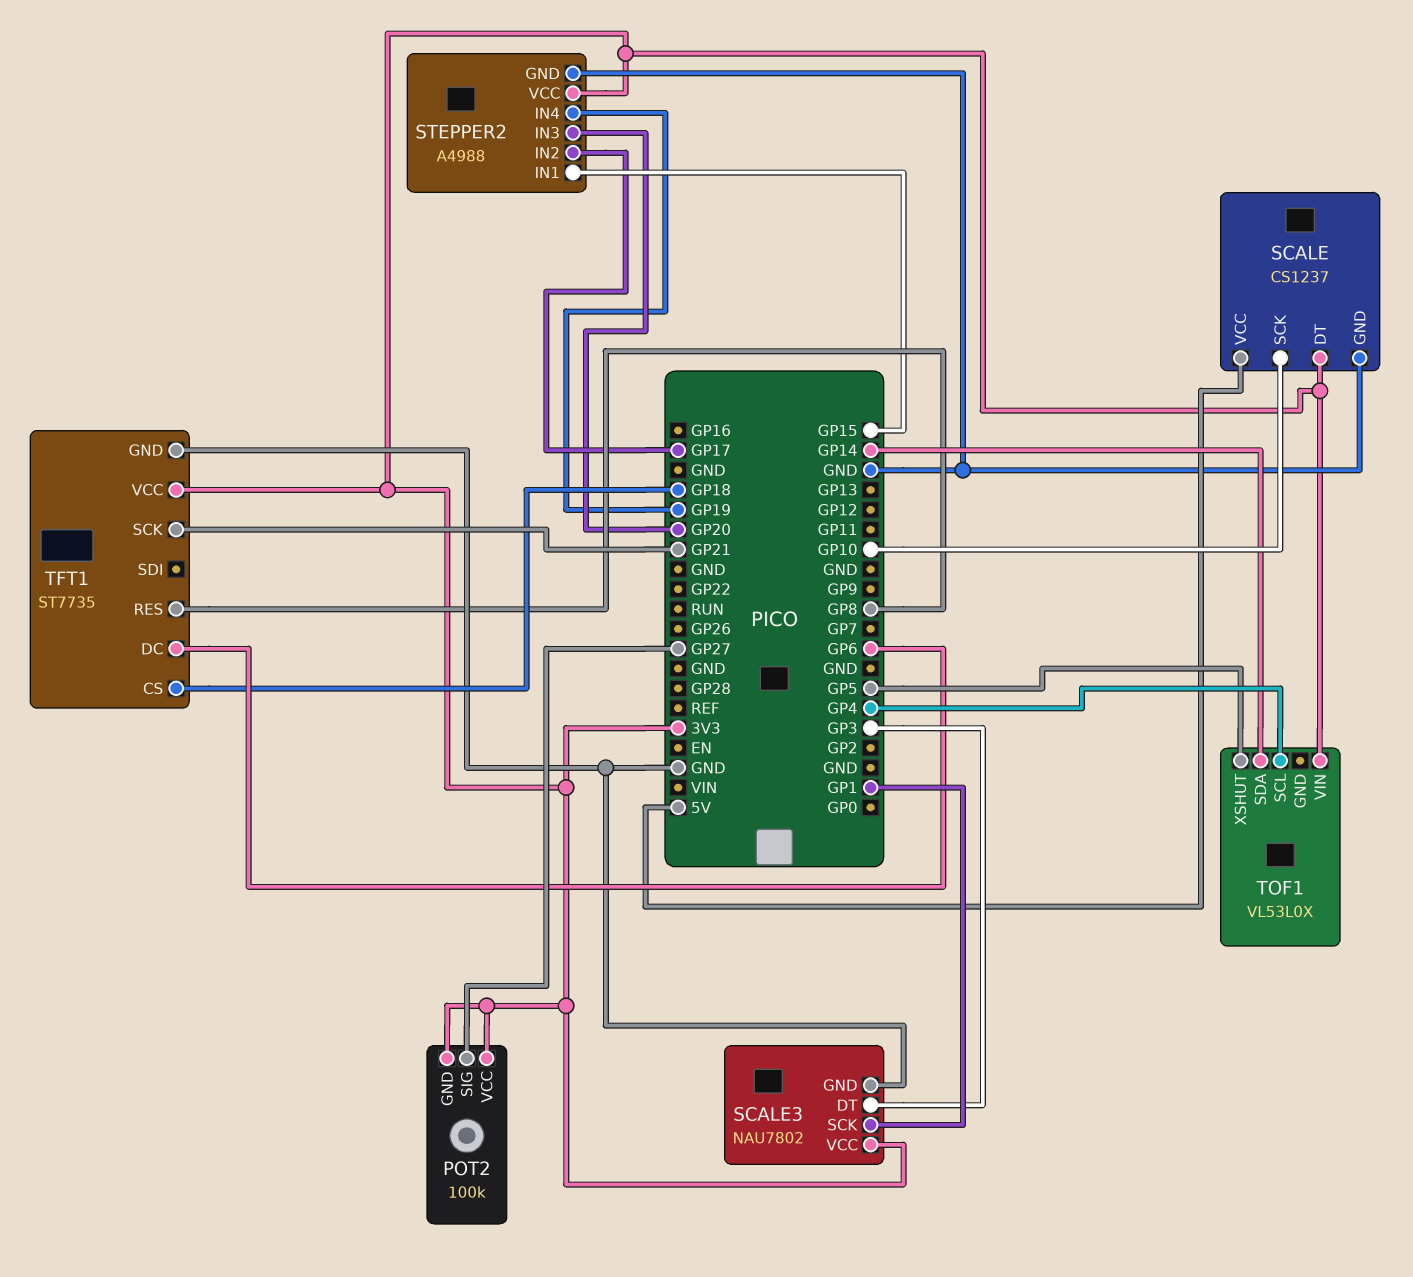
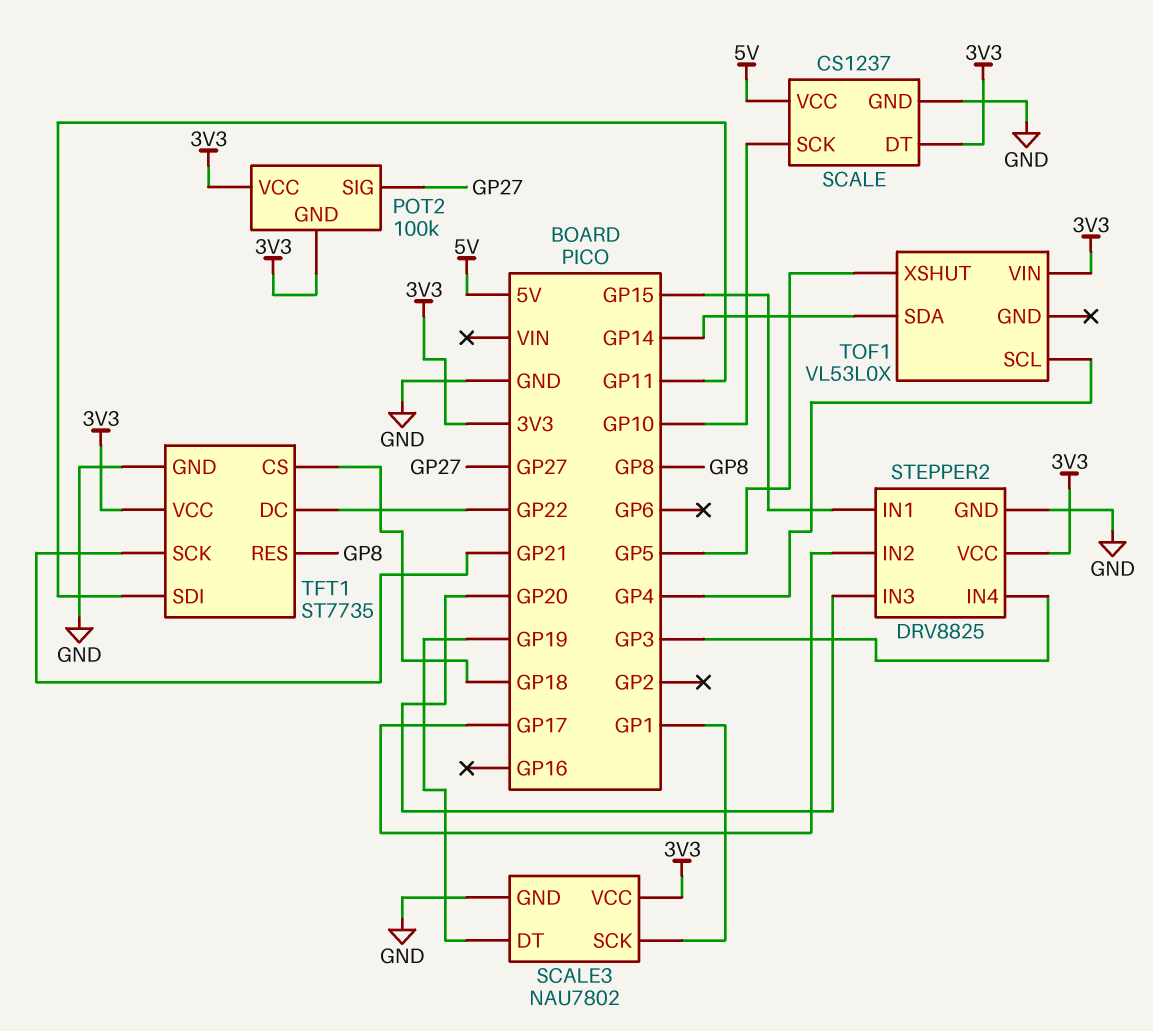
SCALE3 pin DT: GP3 -> GP19
STEPPER2: A4988 -> DRV8825
STEPPER2 pin IN4: GP19 -> GP3
TFT1 pin DC: GP6 -> GP22
TFT1 pin SDI: none -> GP11

